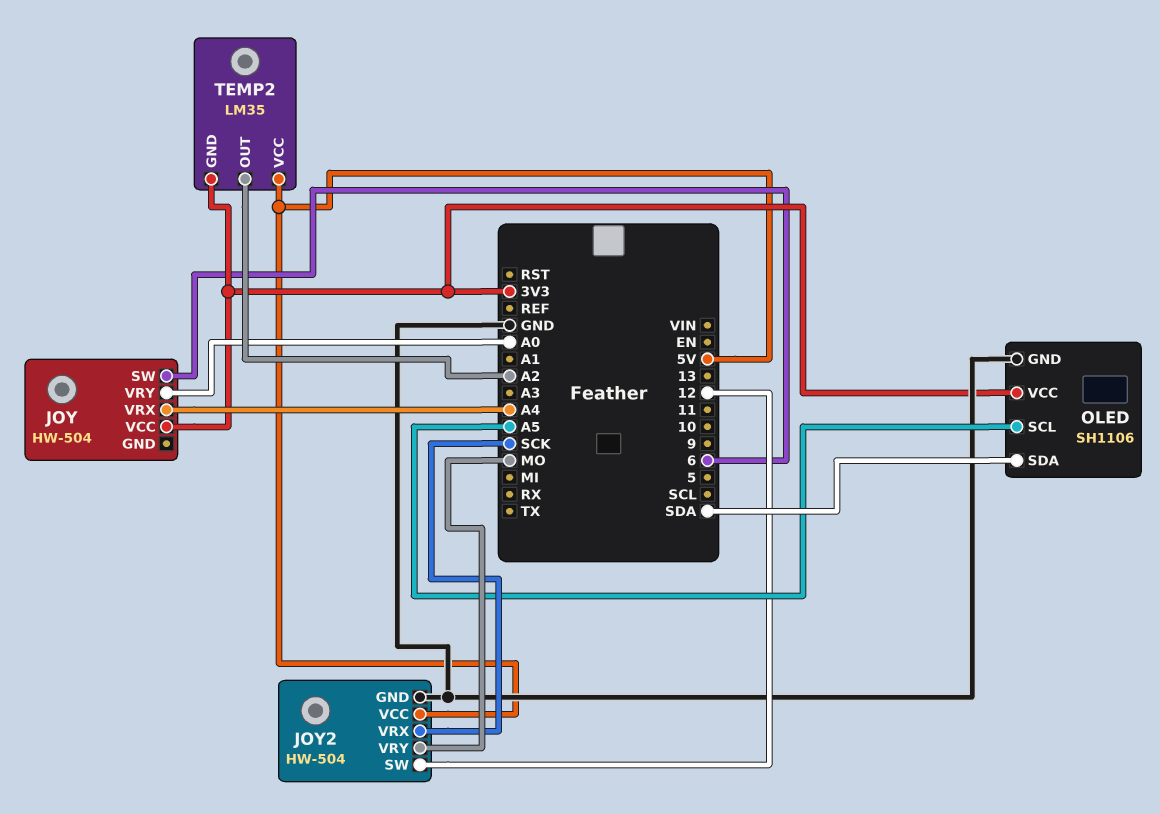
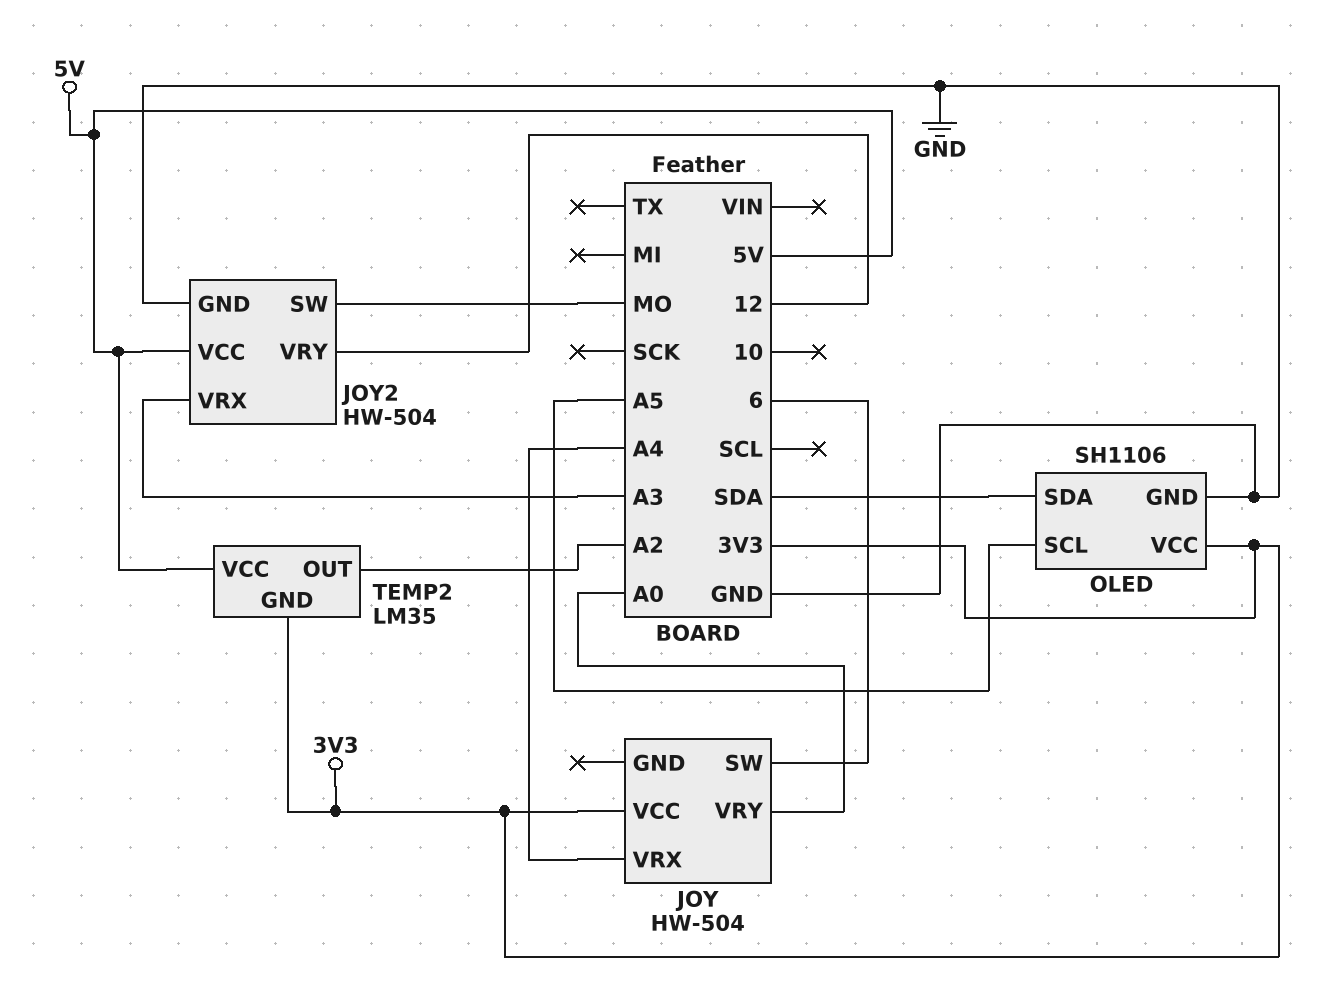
JOY2 pin SW: 12 -> MO
JOY2 pin VRX: SCK -> A3
JOY2 pin VRY: MO -> 12

